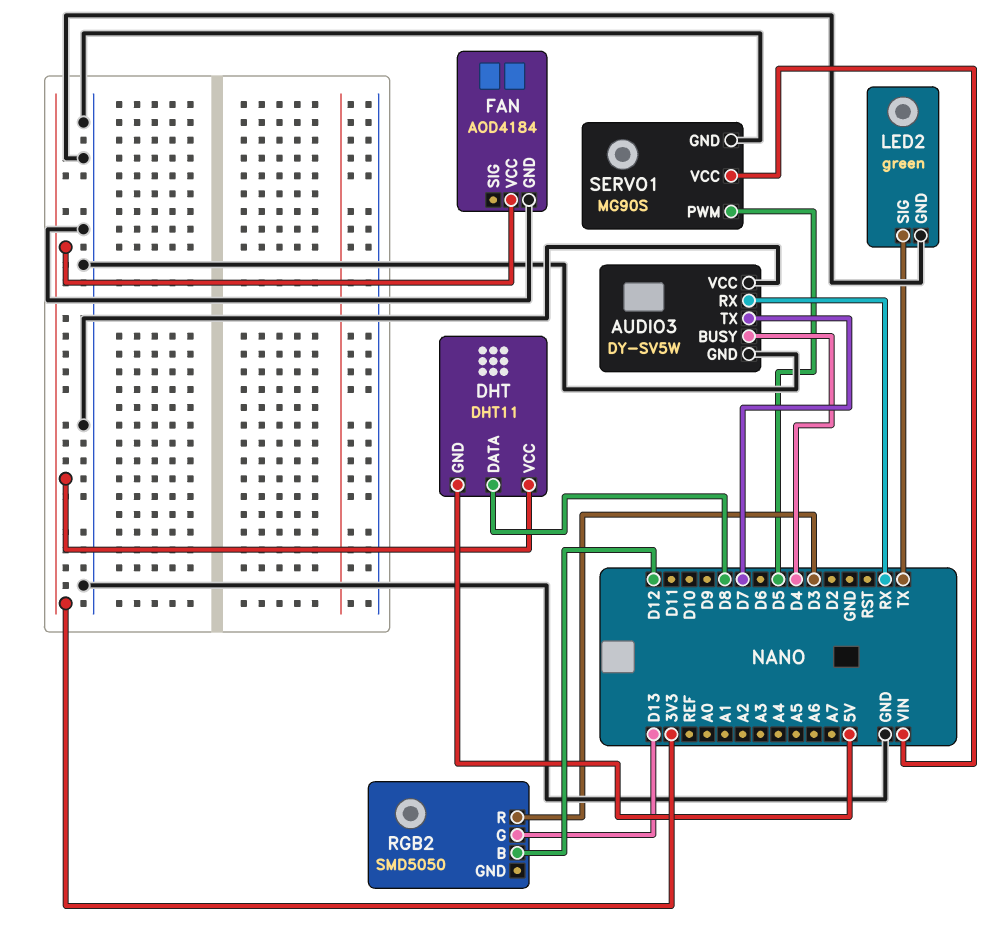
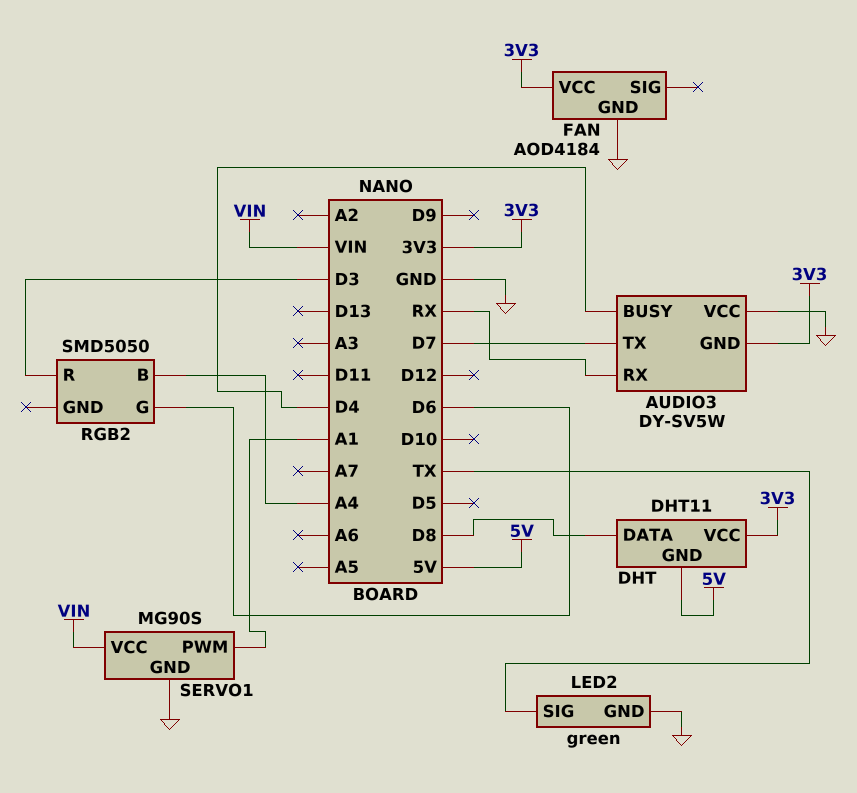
AUDIO3 pin GND: GND -> 3V3
RGB2 pin B: D12 -> A4
RGB2 pin G: D13 -> D6
SERVO1 pin PWM: D5 -> A1

